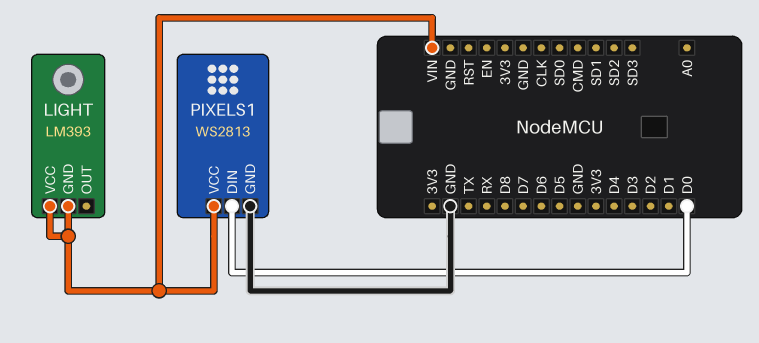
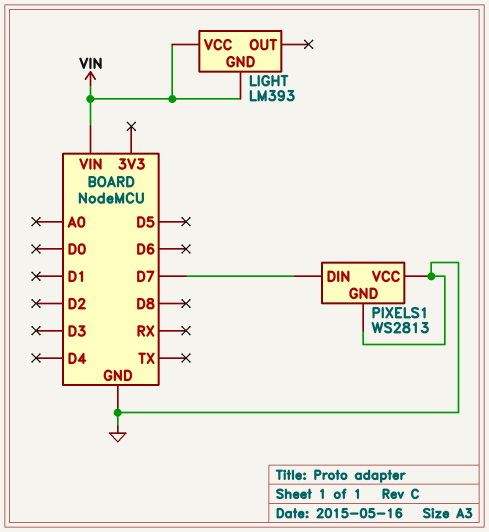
PIXELS1 pin DIN: D0 -> D7
PIXELS1 pin VCC: VIN -> GND

